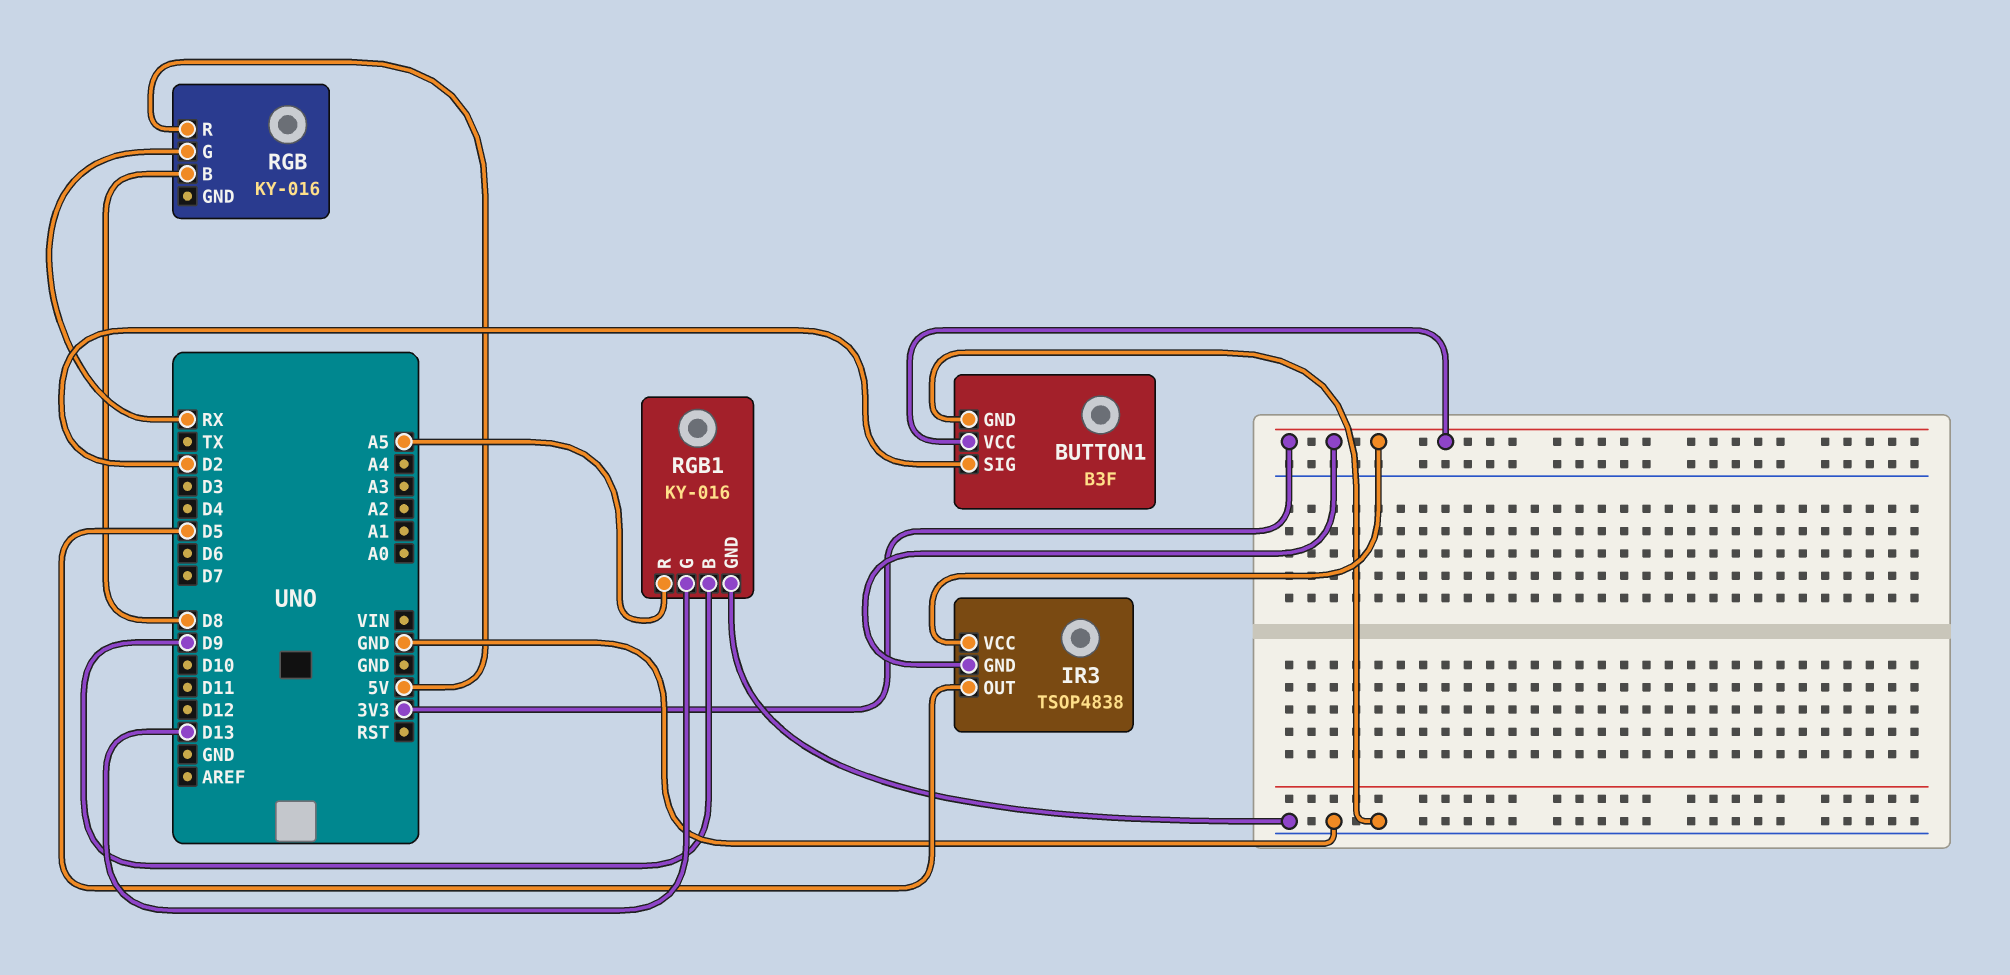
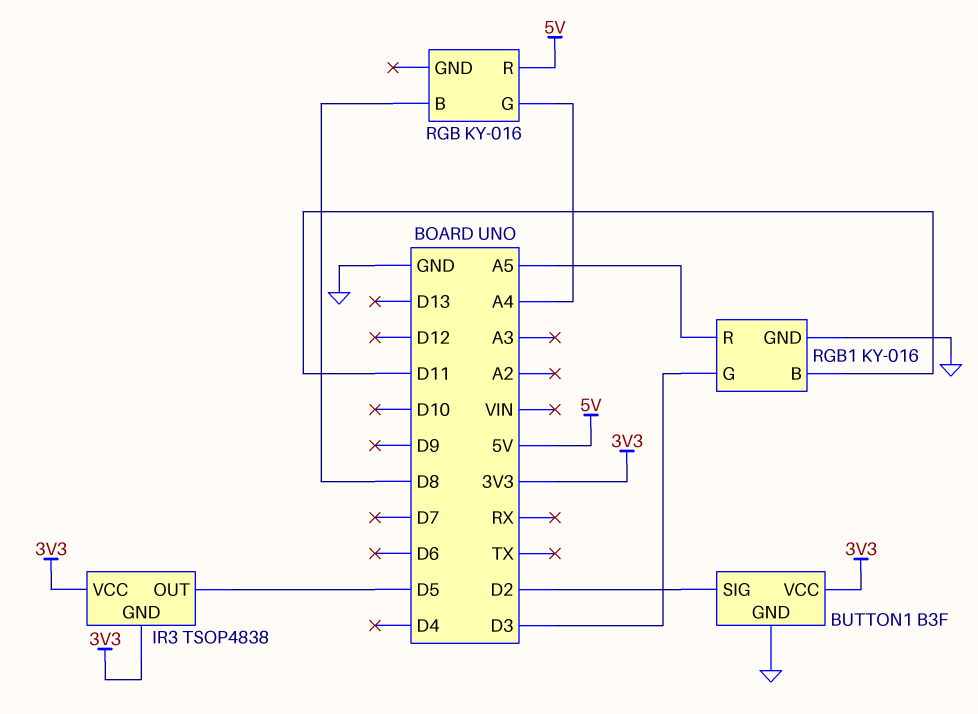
RGB pin G: RX -> A4
RGB1 pin B: D9 -> D11
RGB1 pin G: D13 -> D3

